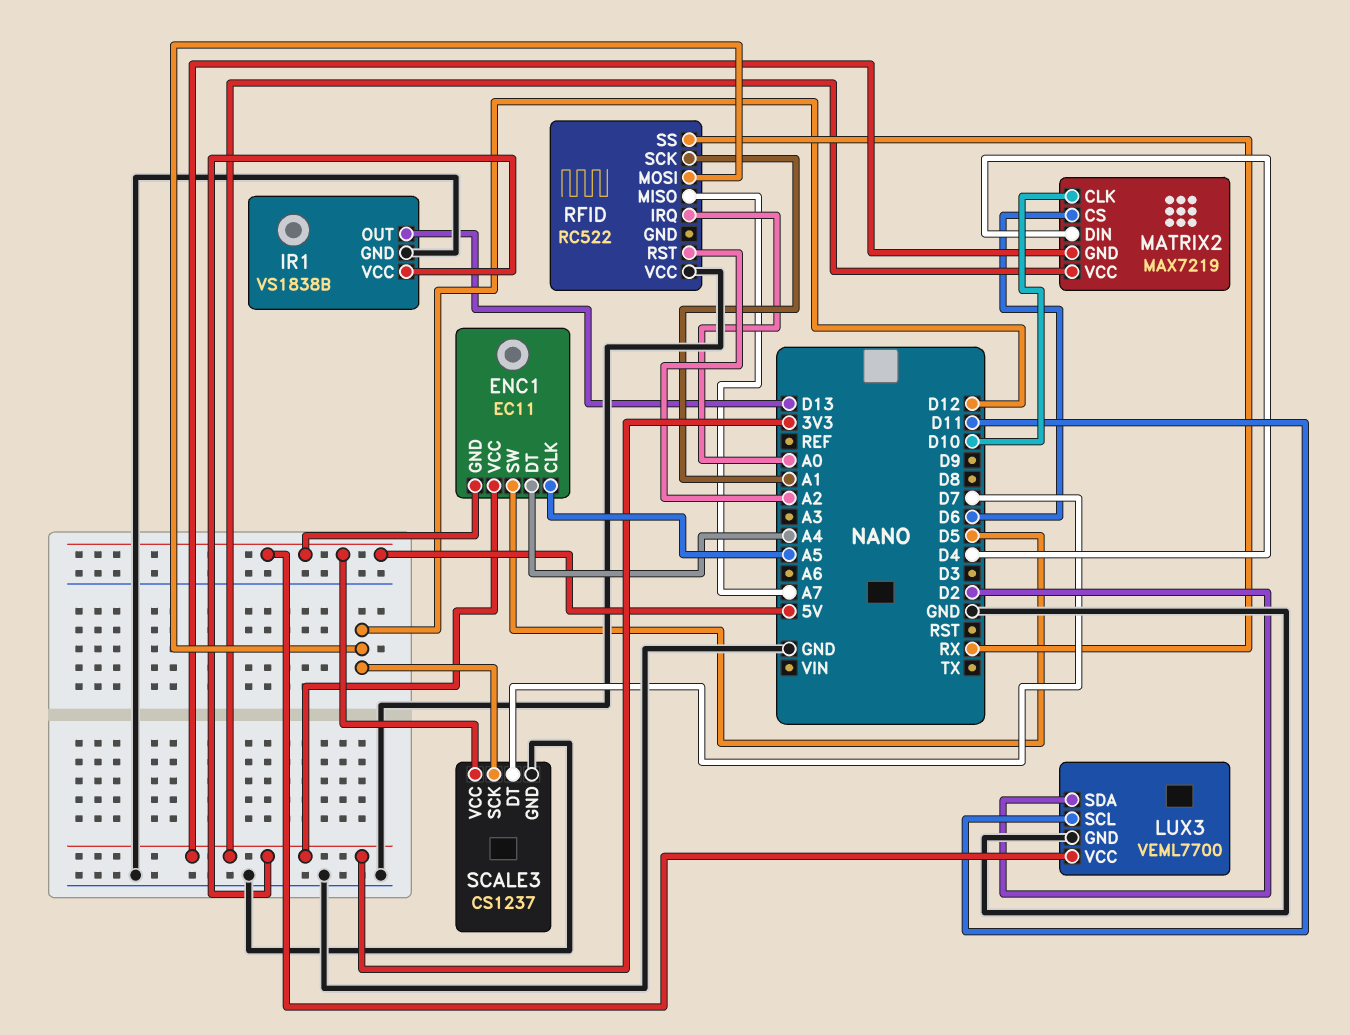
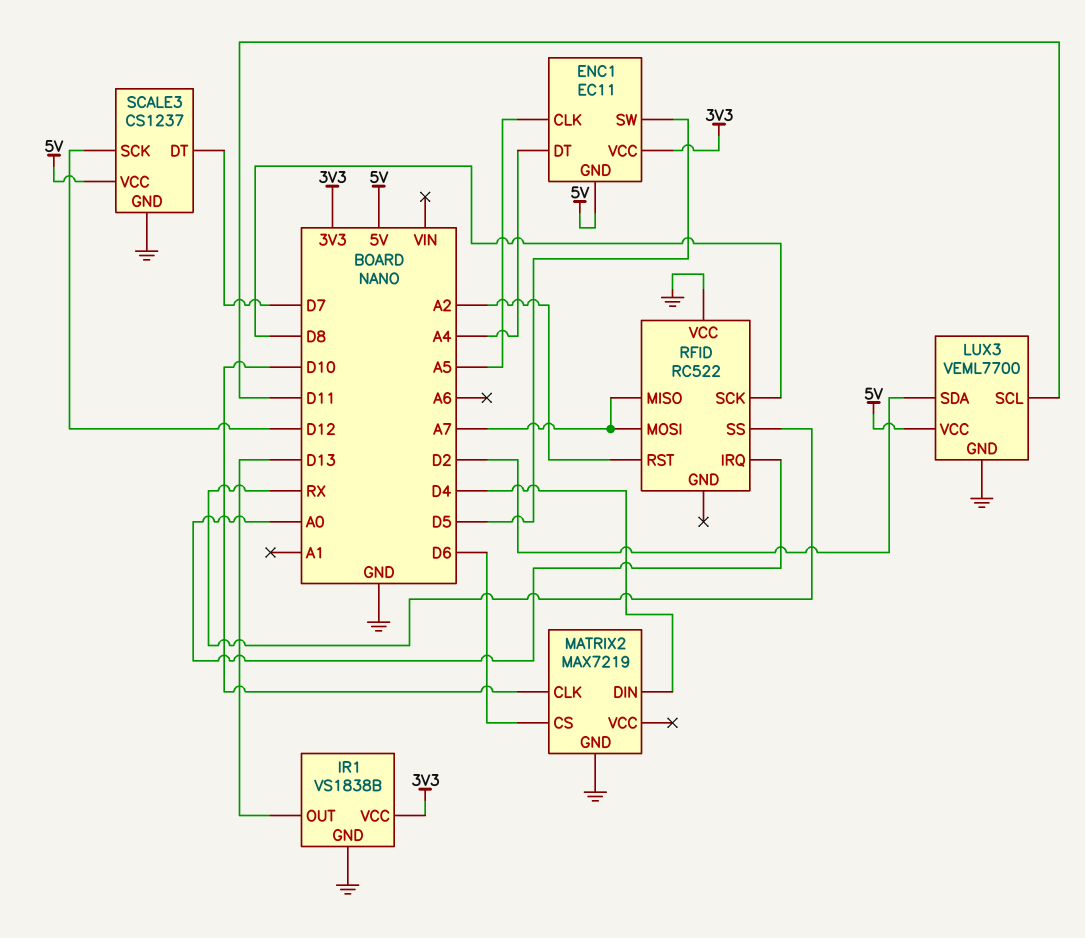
MATRIX2 pin GND: 3V3 -> GND
MATRIX2 pin VCC: 3V3 -> none
RFID pin MOSI: D12 -> A7
RFID pin SCK: A1 -> D8

